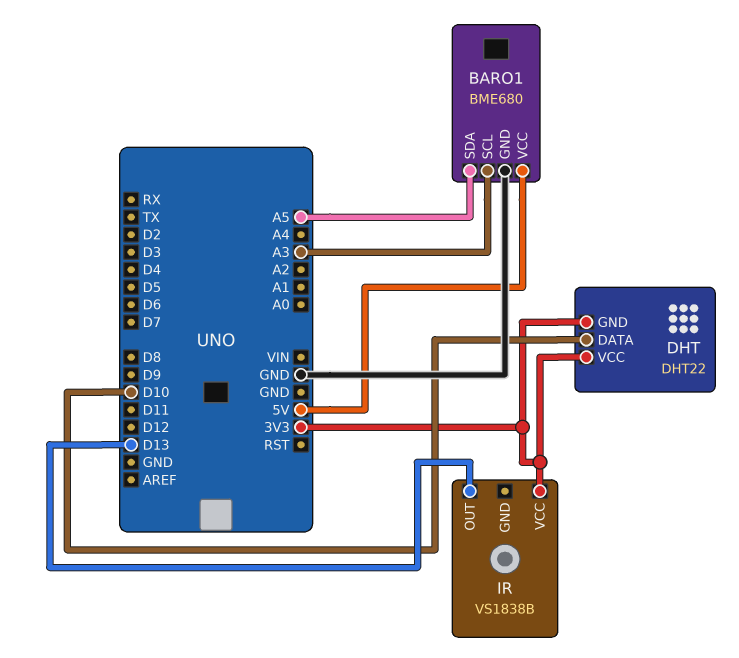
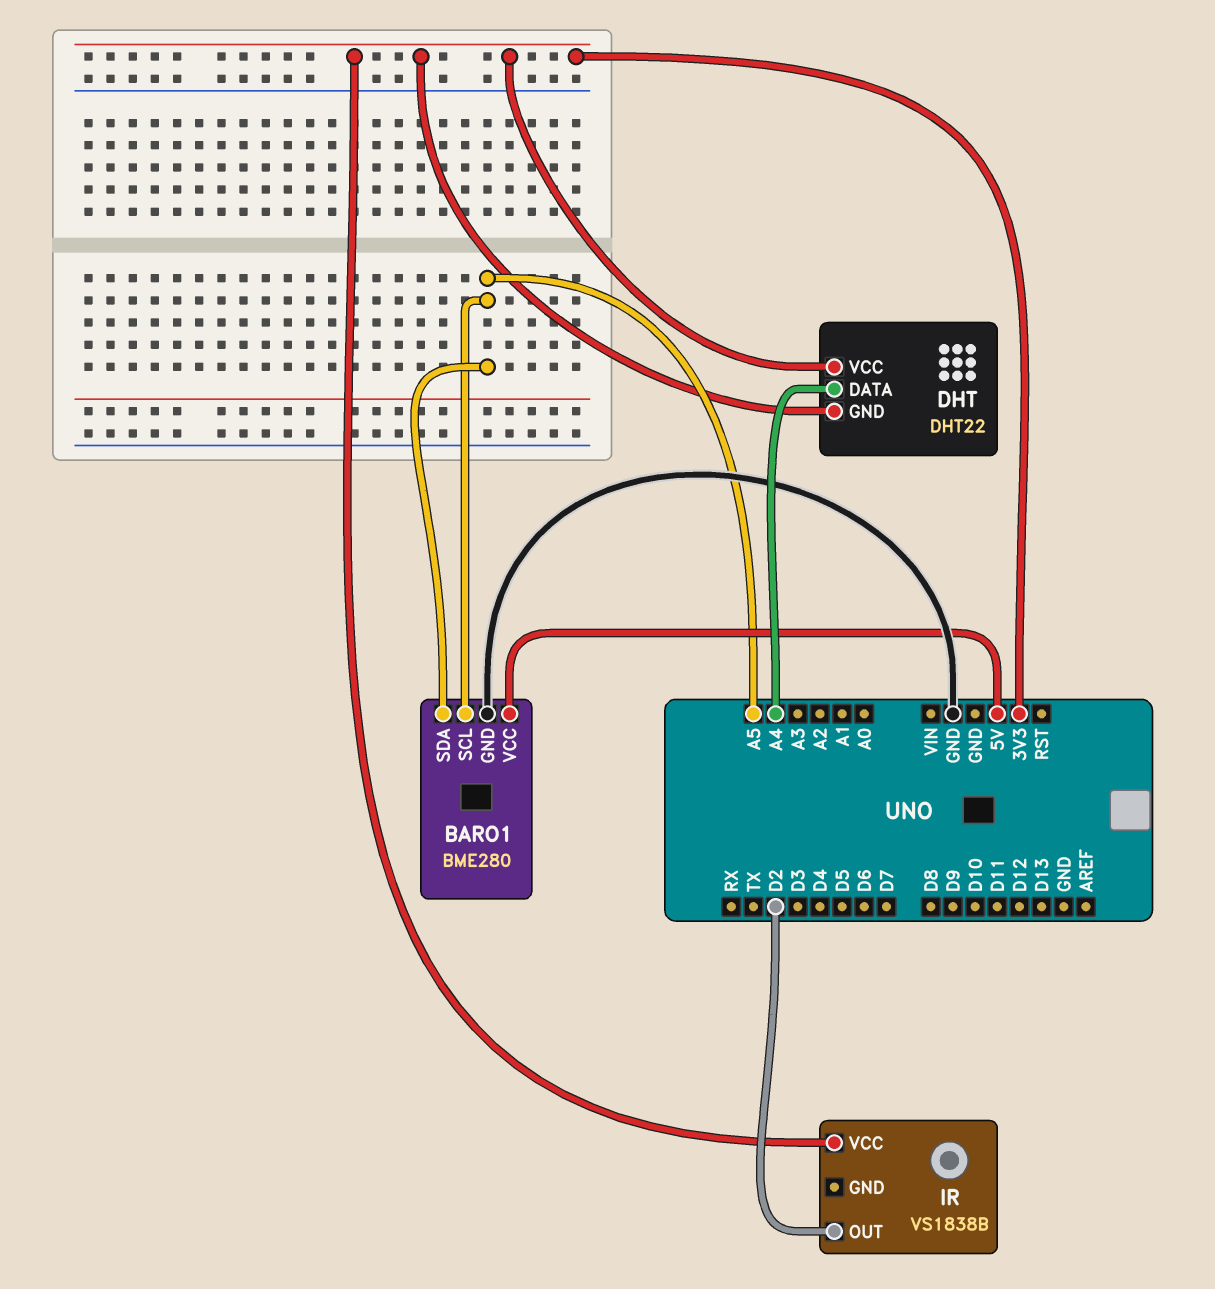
BARO1: BME680 -> BME280
BARO1 pin SCL: A3 -> A5
DHT pin DATA: D10 -> A4
IR pin OUT: D13 -> D2

